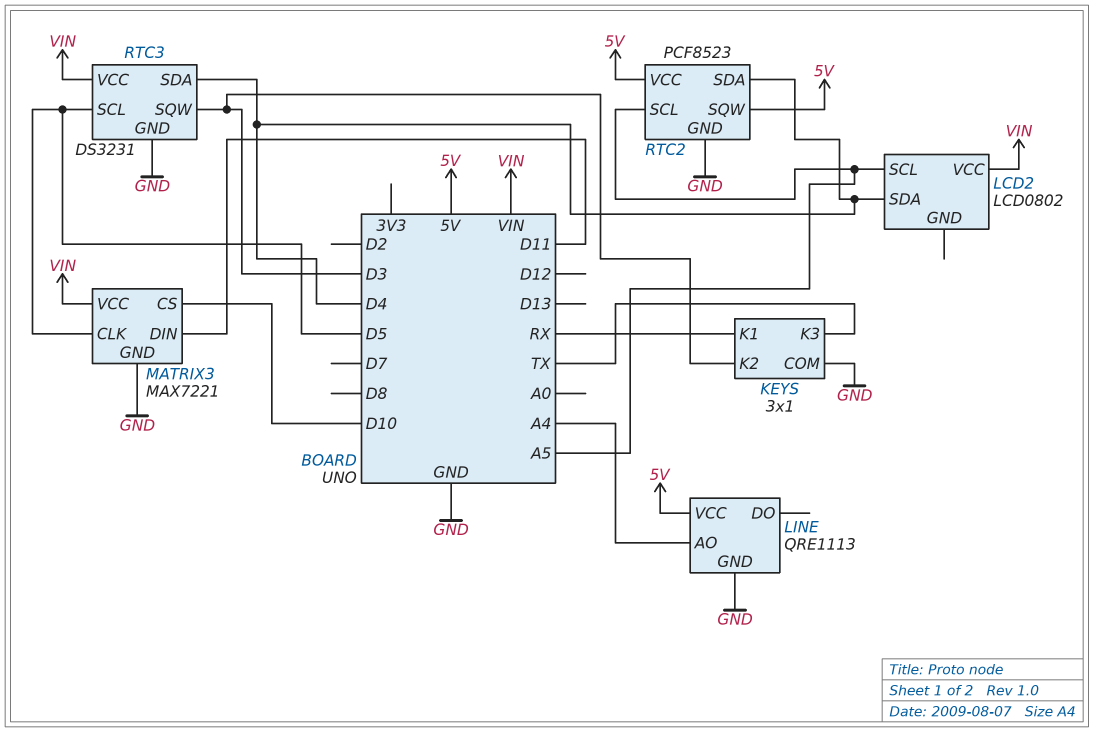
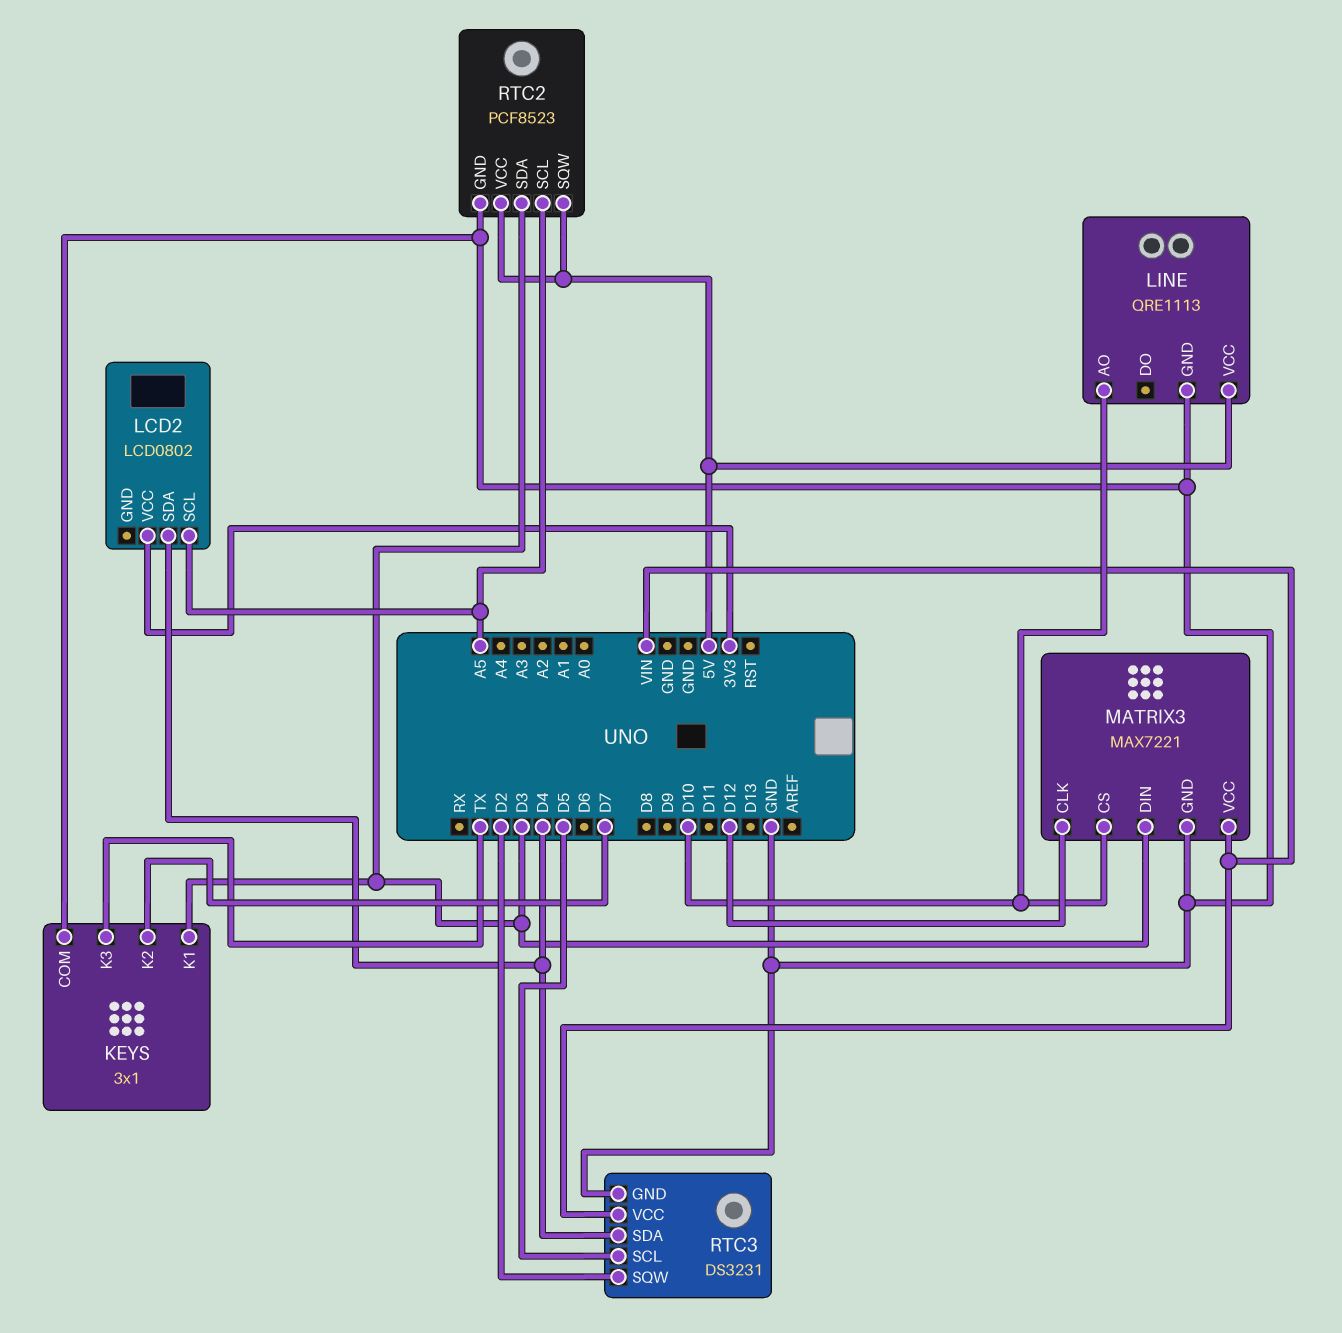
KEYS pin K1: RX -> D3
KEYS pin K2: D3 -> D7
LCD2 pin VCC: VIN -> 3V3
LINE pin AO: A4 -> D10
MATRIX3 pin CLK: D5 -> D12
MATRIX3 pin DIN: D11 -> D3
RTC2 pin SDA: D4 -> D3
RTC3 pin SQW: D3 -> D2

